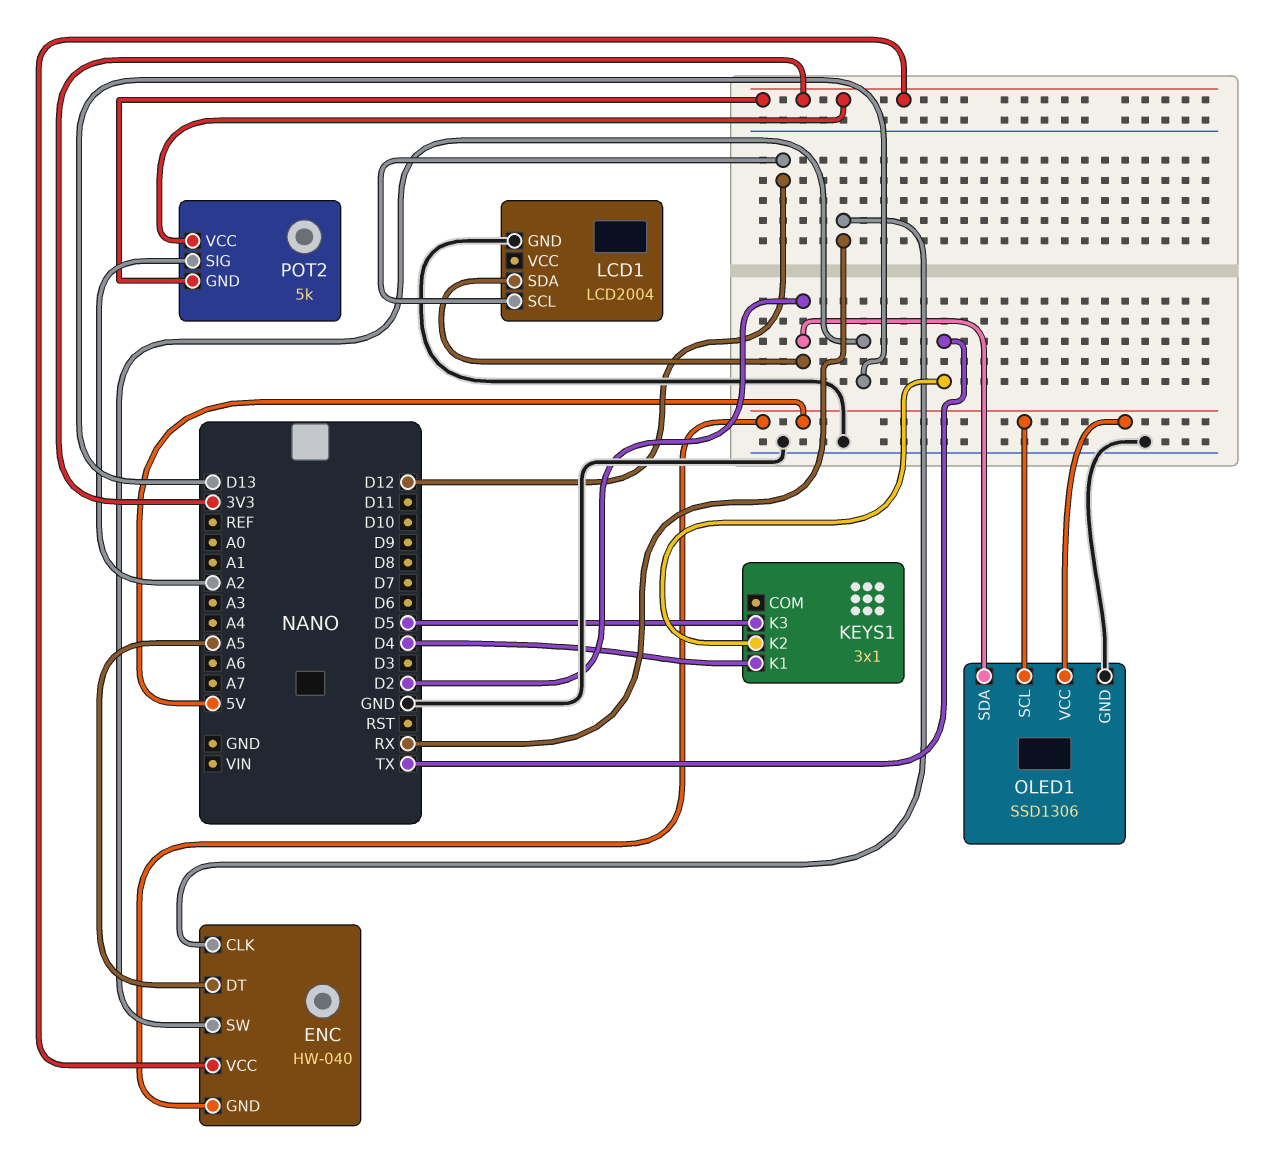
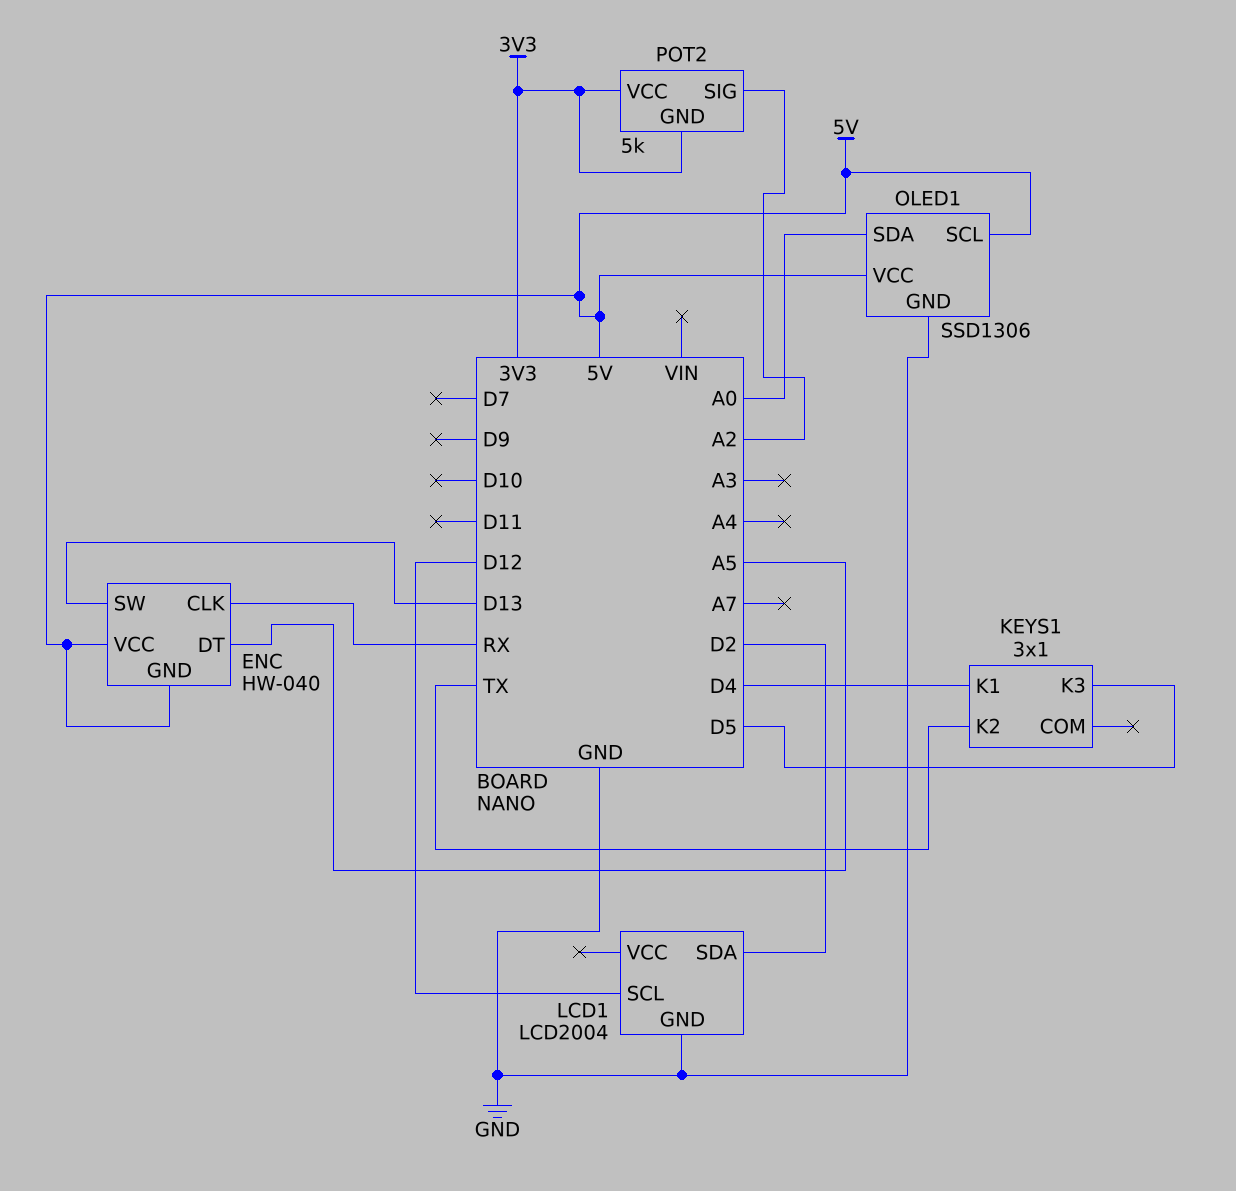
ENC pin VCC: 3V3 -> 5V
OLED1 pin SDA: D2 -> A0

